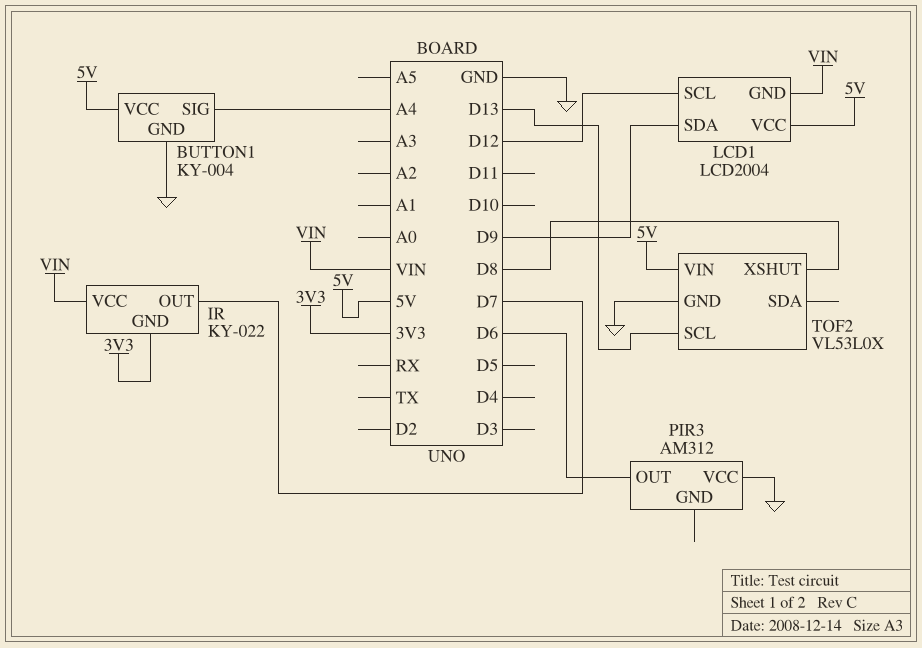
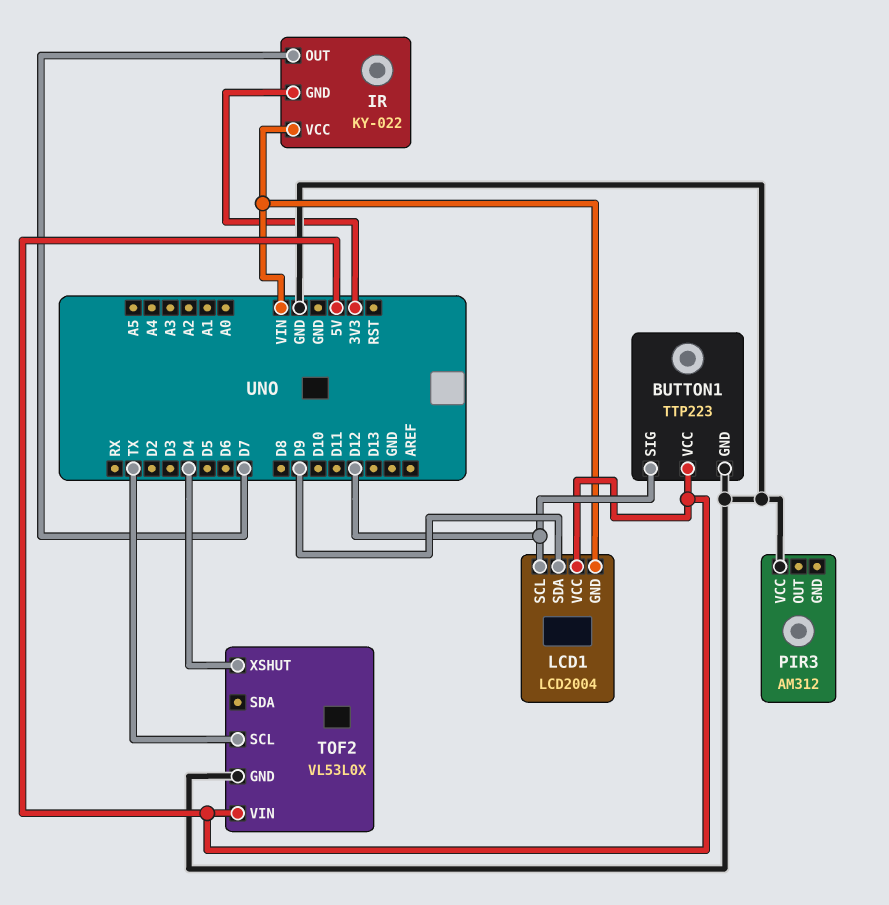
BUTTON1: KY-004 -> TTP223
BUTTON1 pin SIG: A4 -> D12
PIR3 pin OUT: D6 -> none
TOF2 pin SCL: D13 -> TX
TOF2 pin XSHUT: D8 -> D4

